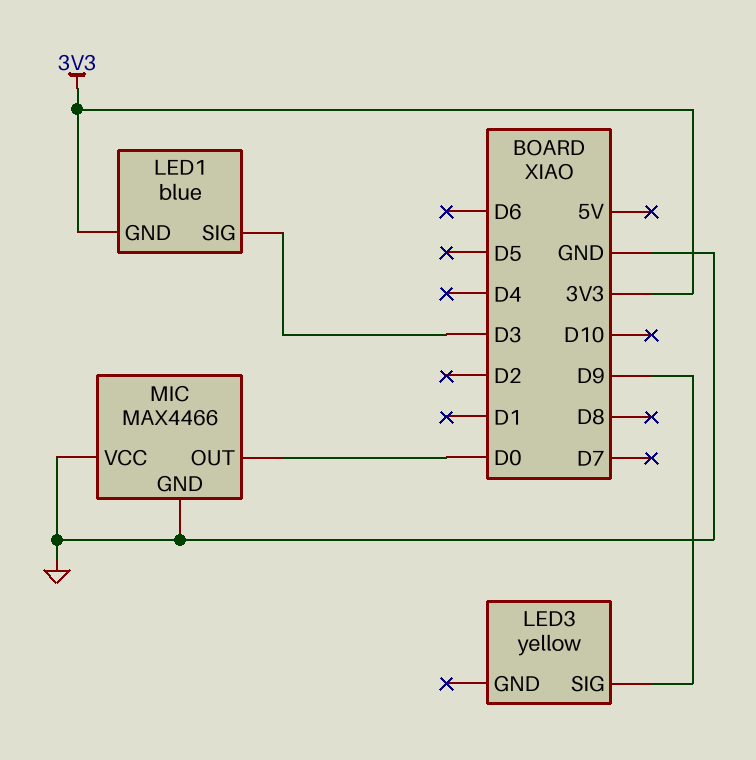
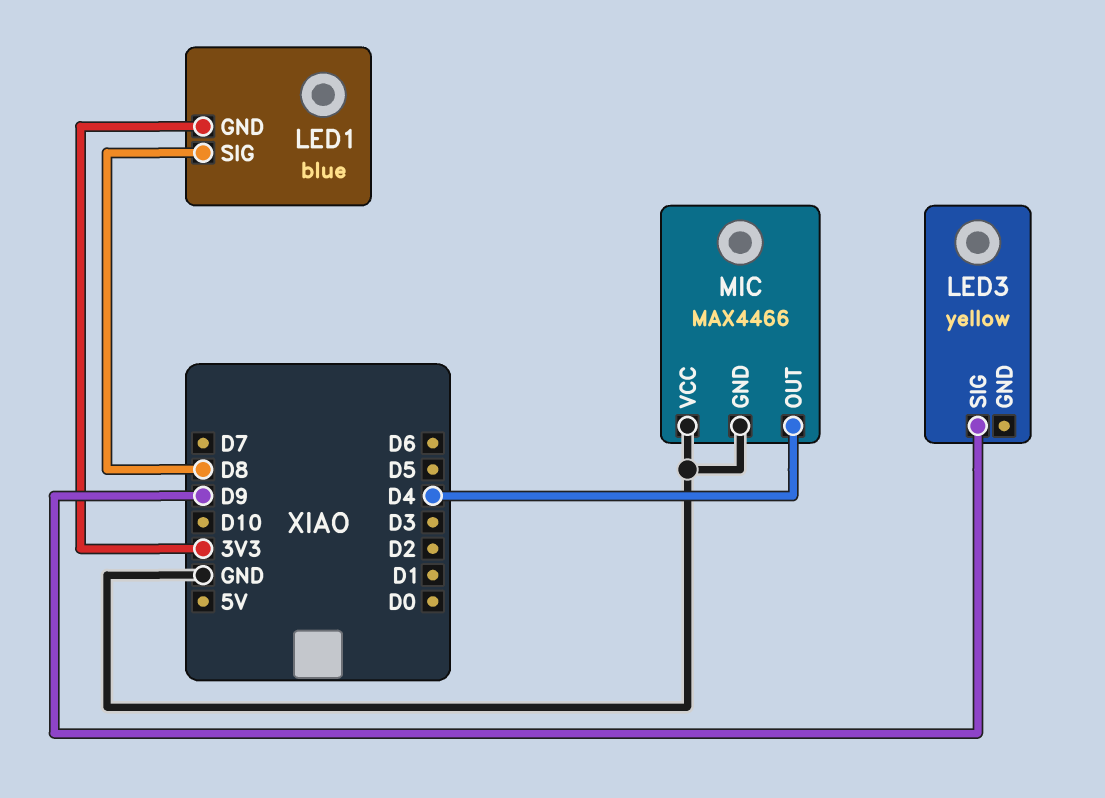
LED1 pin SIG: D3 -> D8
MIC pin OUT: D0 -> D4

